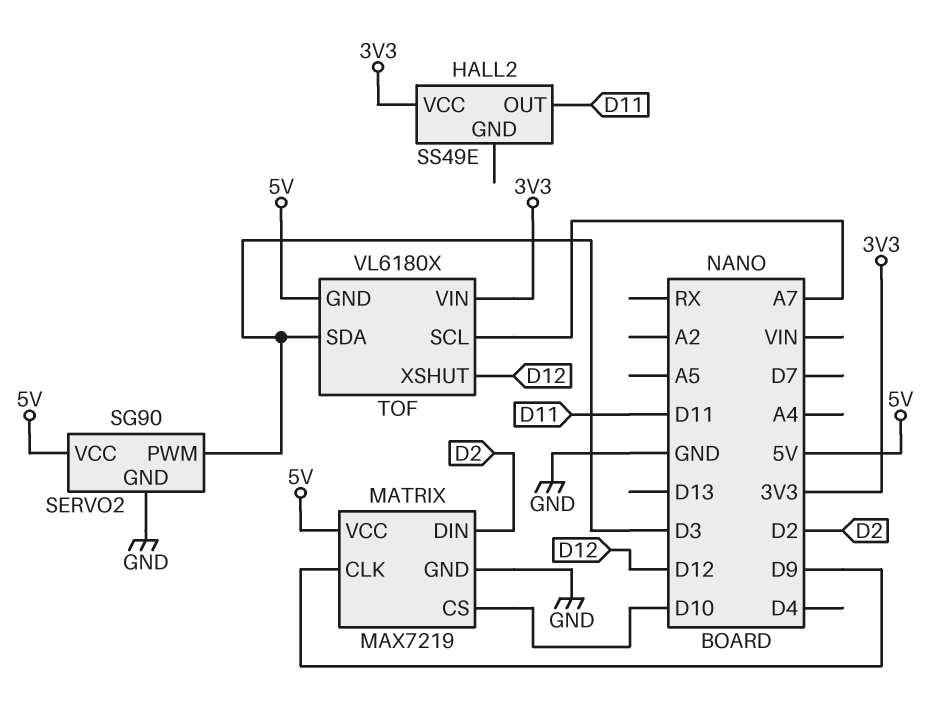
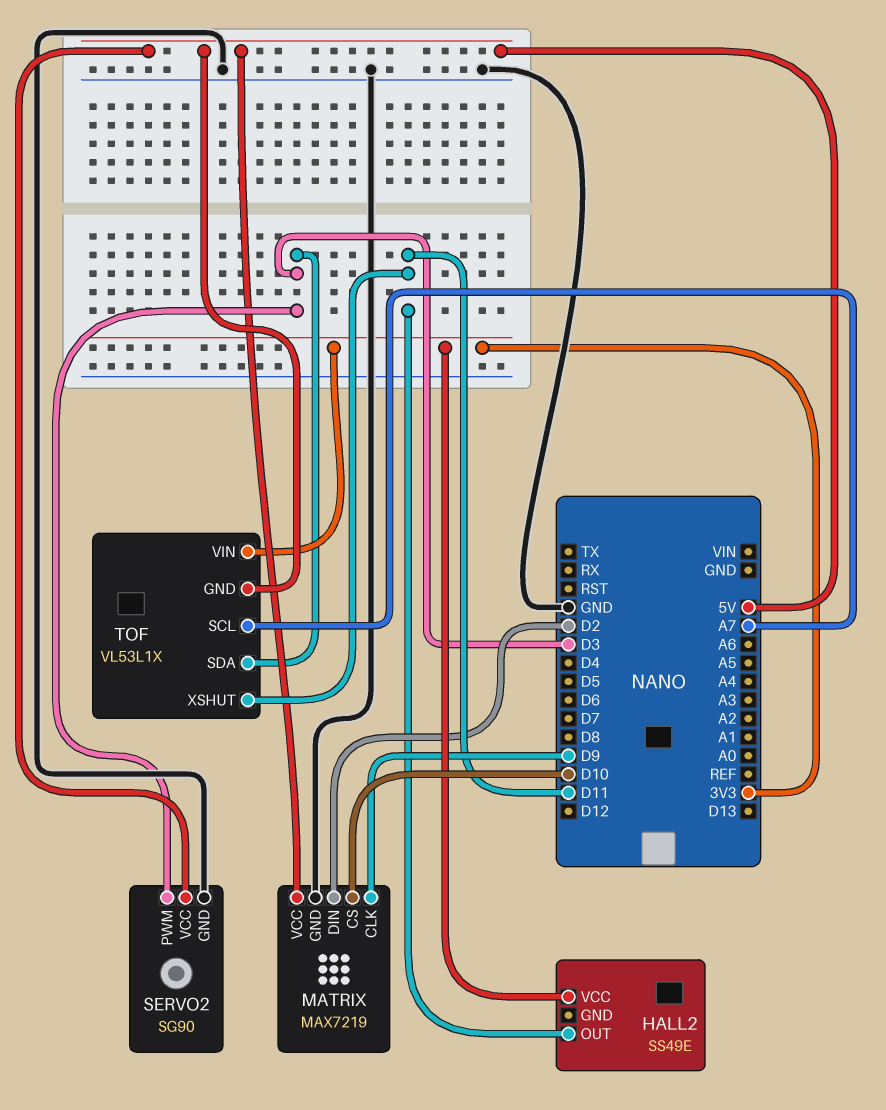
TOF: VL6180X -> VL53L1X
TOF pin XSHUT: D12 -> D11

